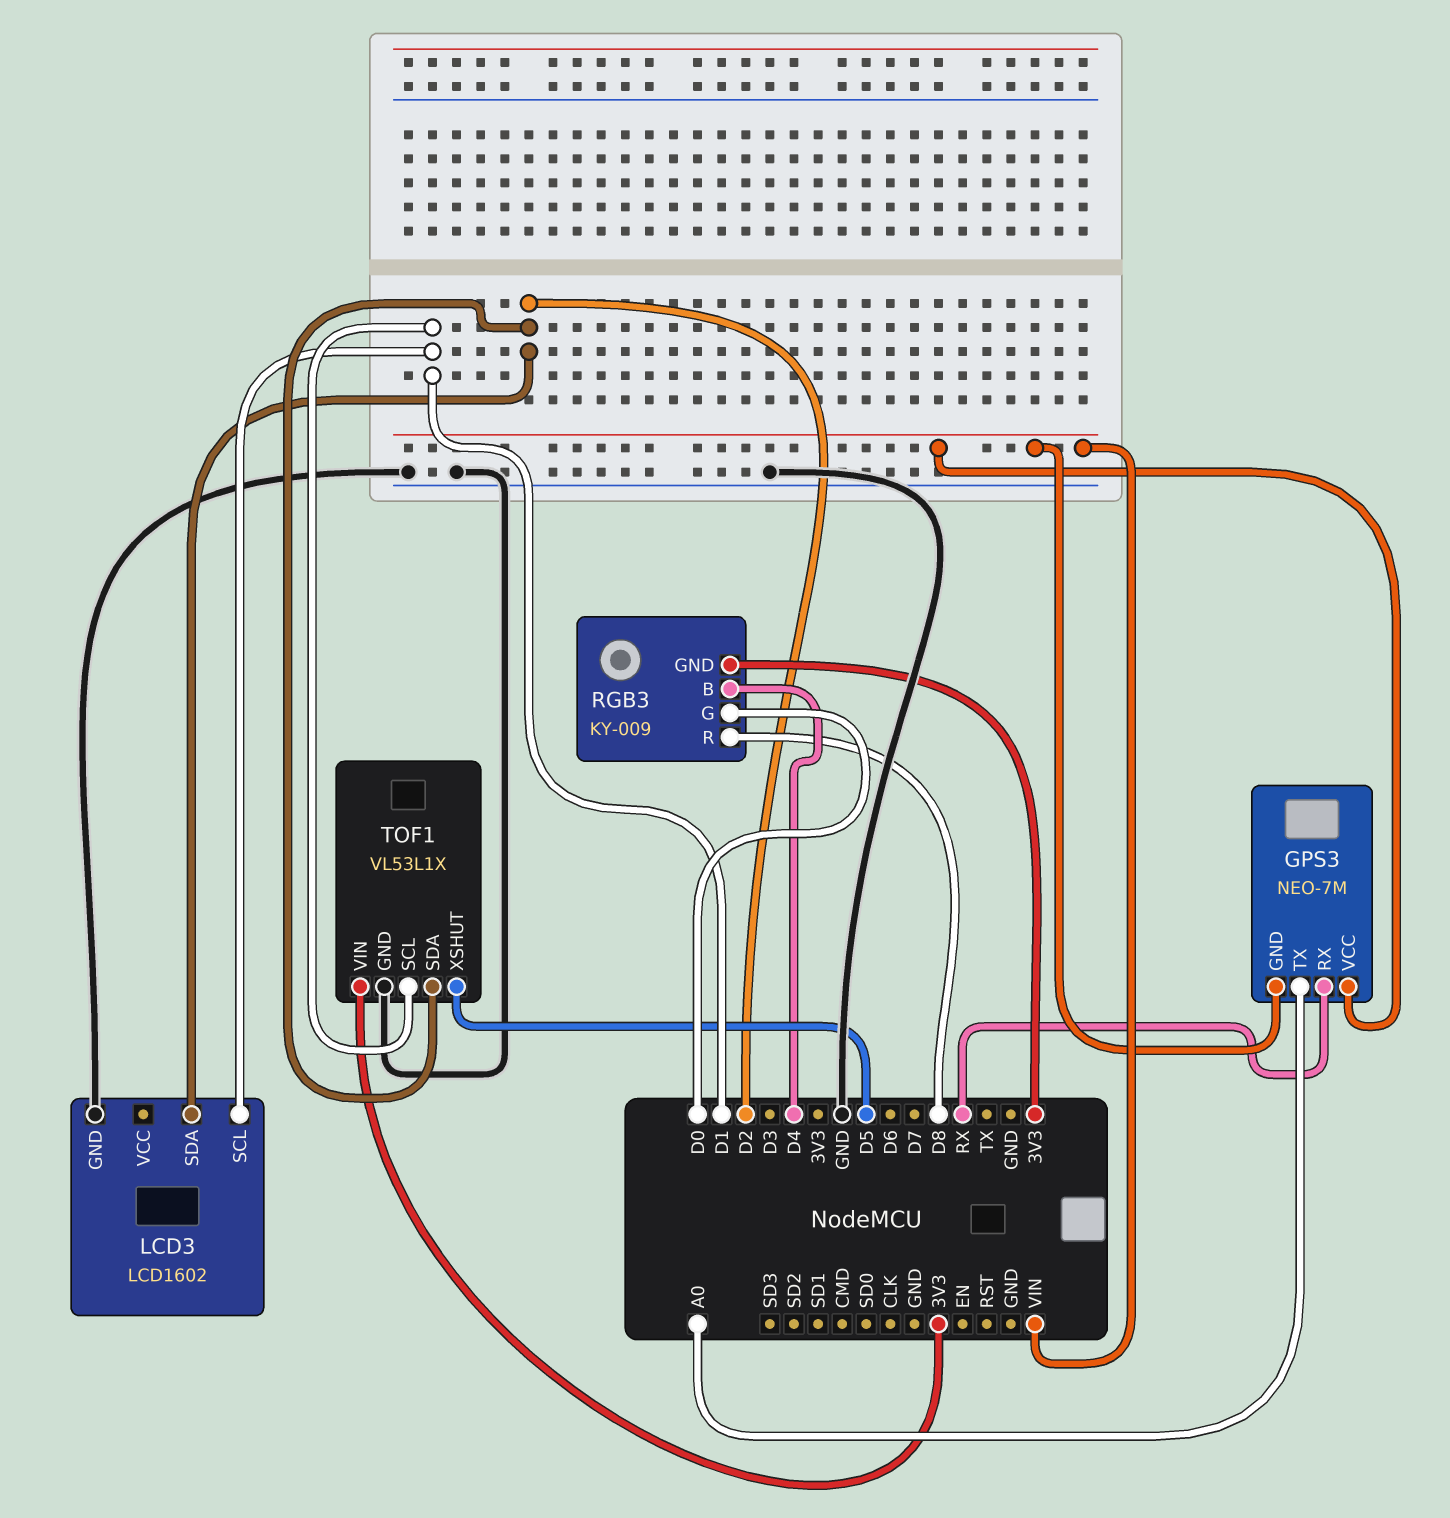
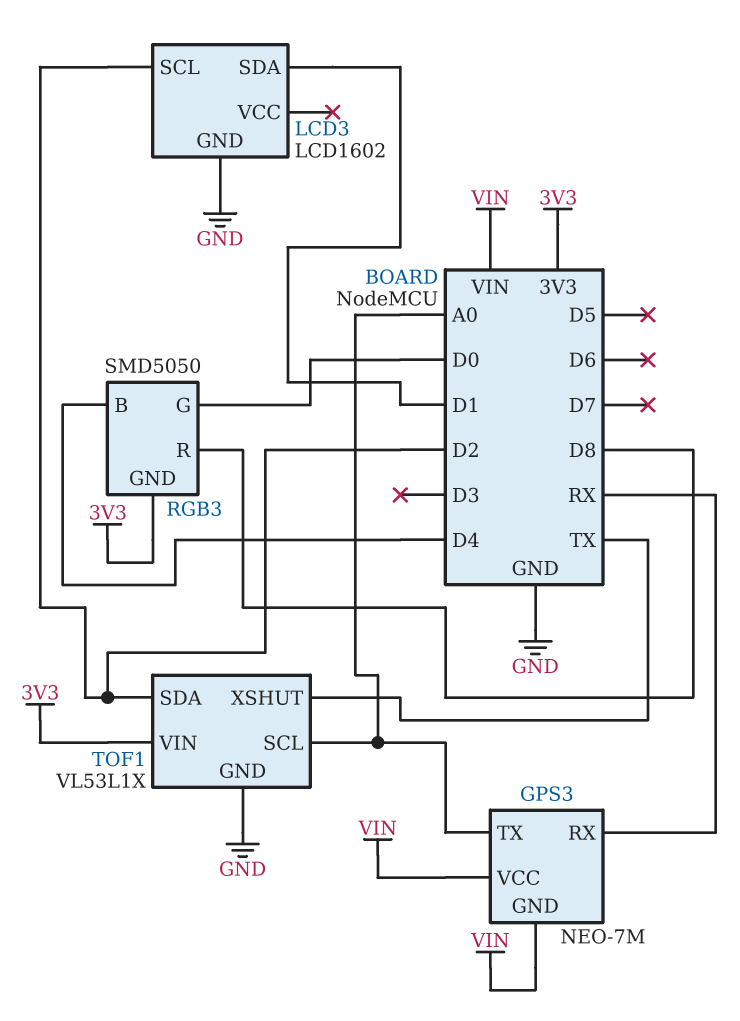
LCD3 pin SCL: D1 -> D2
LCD3 pin SDA: D2 -> D1
RGB3: KY-009 -> SMD5050
TOF1 pin SCL: D1 -> A0
TOF1 pin XSHUT: D5 -> TX

